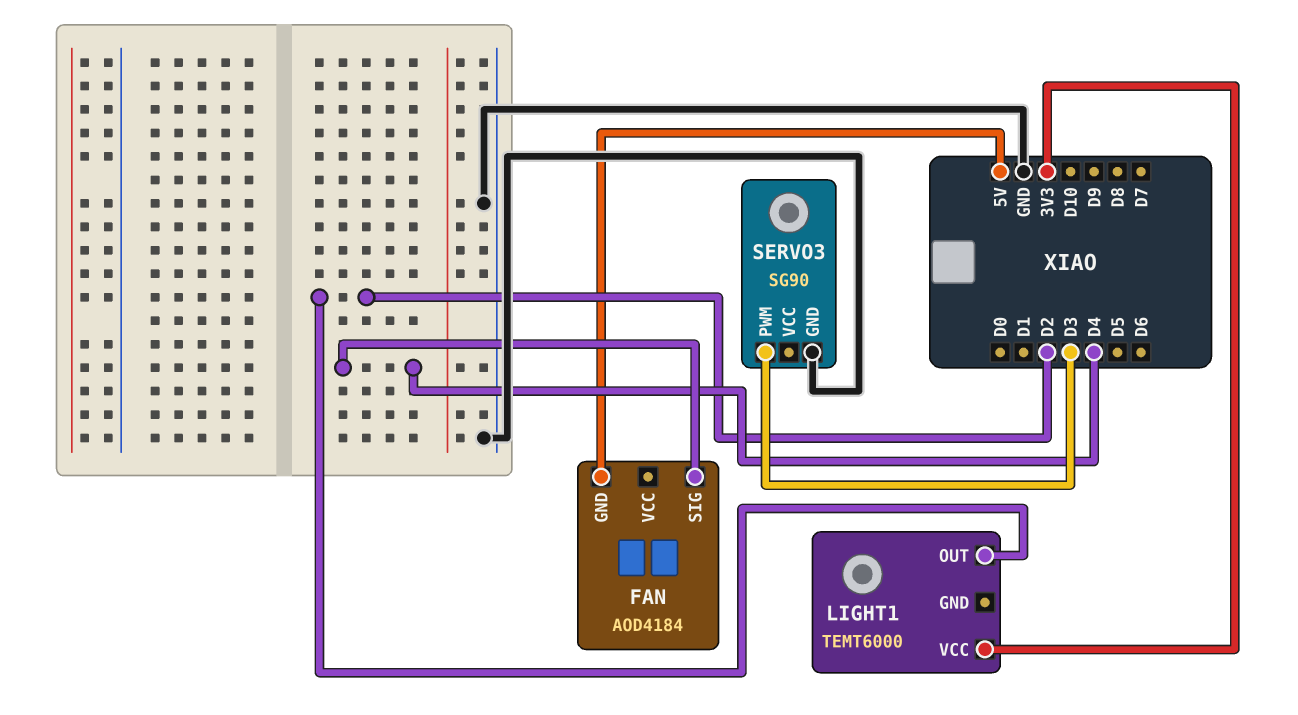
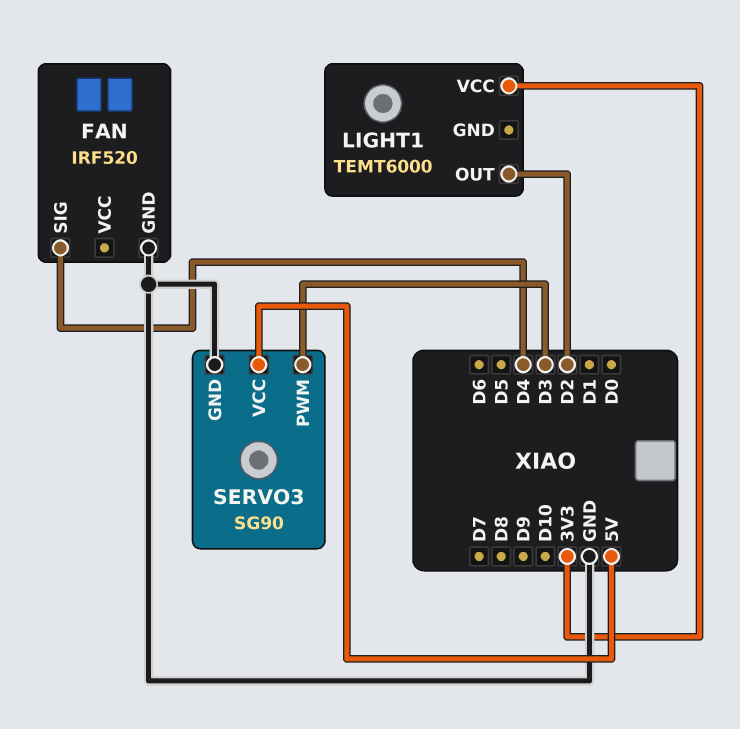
FAN: AOD4184 -> IRF520
FAN pin GND: 5V -> GND
SERVO3 pin VCC: none -> 5V

